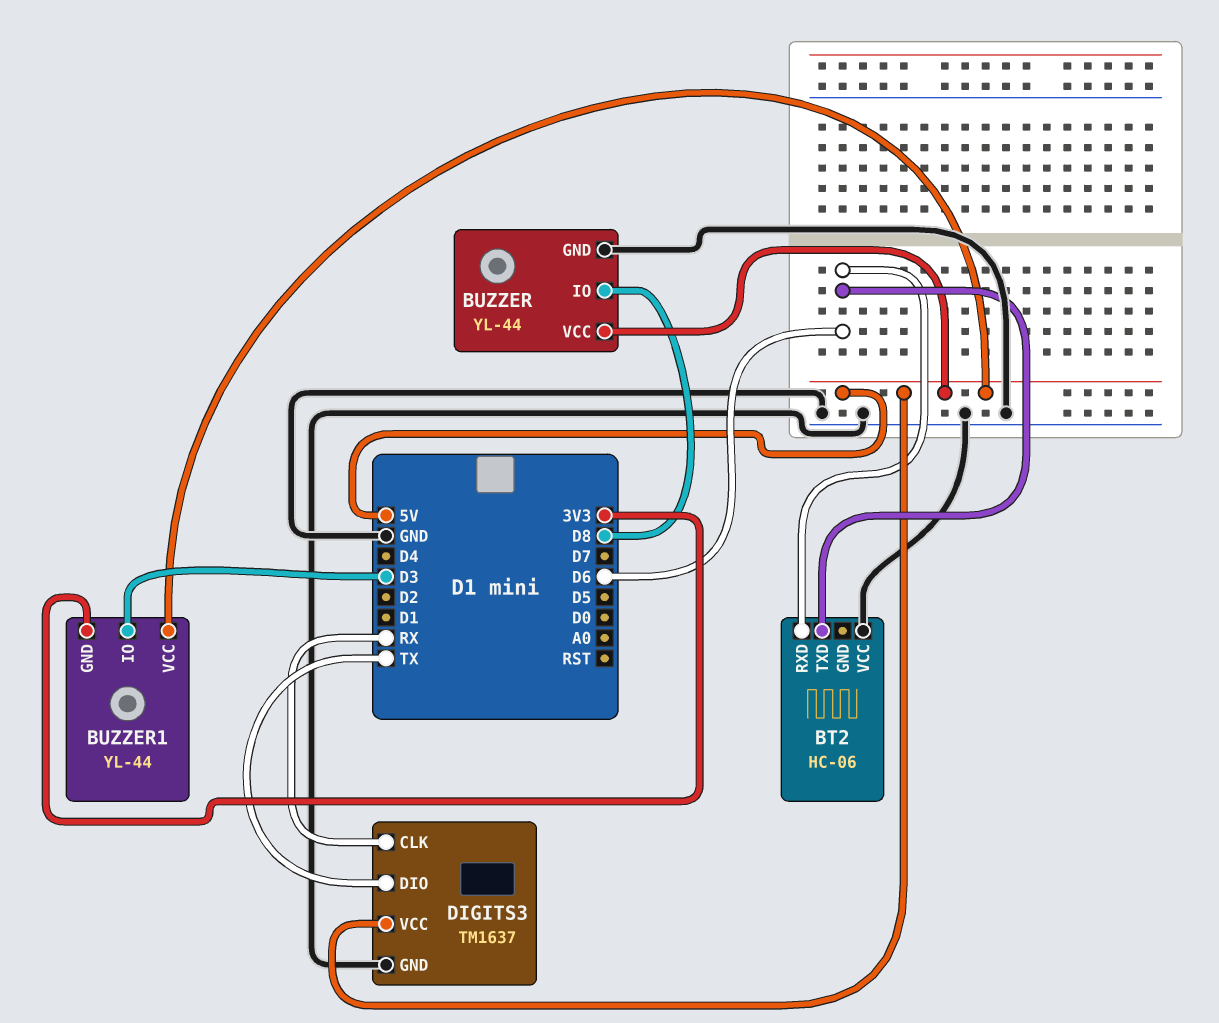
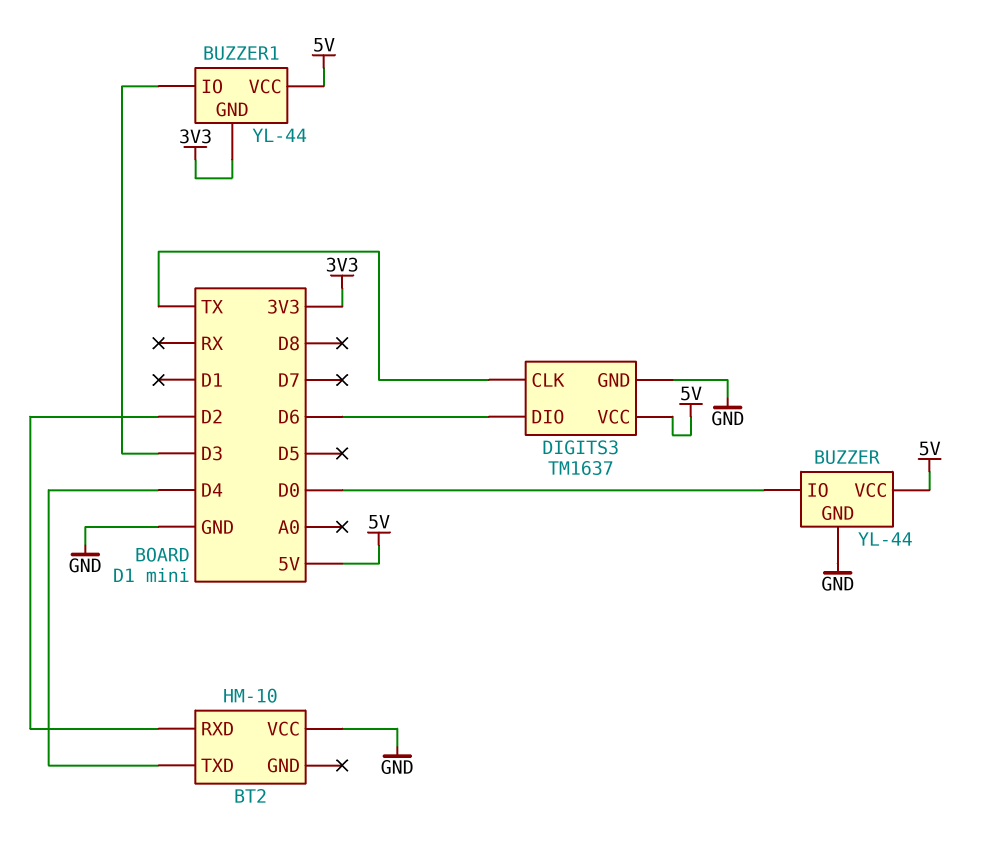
BT2: HC-06 -> HM-10
BT2 pin RXD: D6 -> D2
BT2 pin TXD: D6 -> D4
BUZZER pin IO: D8 -> D0
DIGITS3 pin CLK: RX -> TX
DIGITS3 pin DIO: TX -> D6

